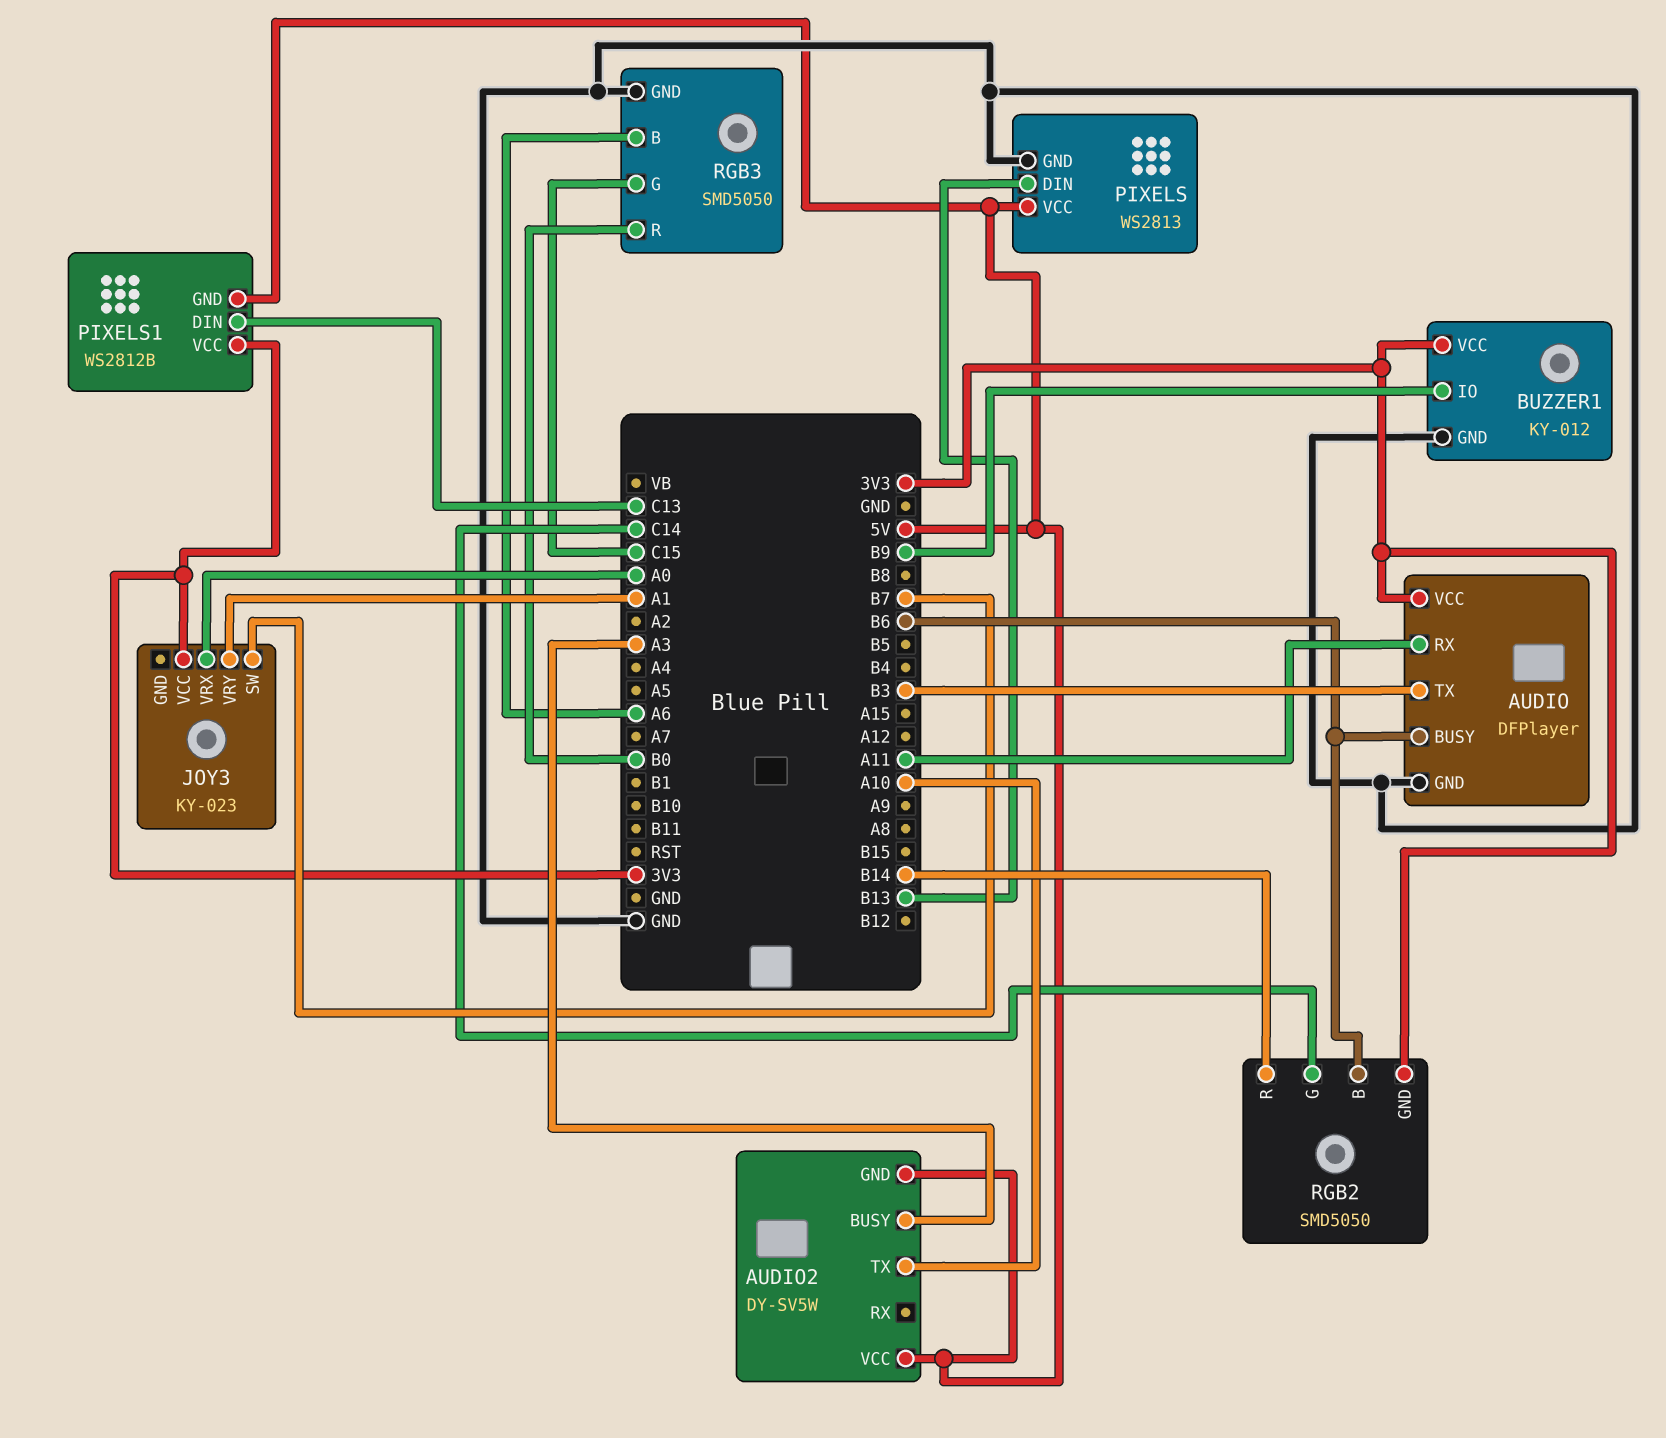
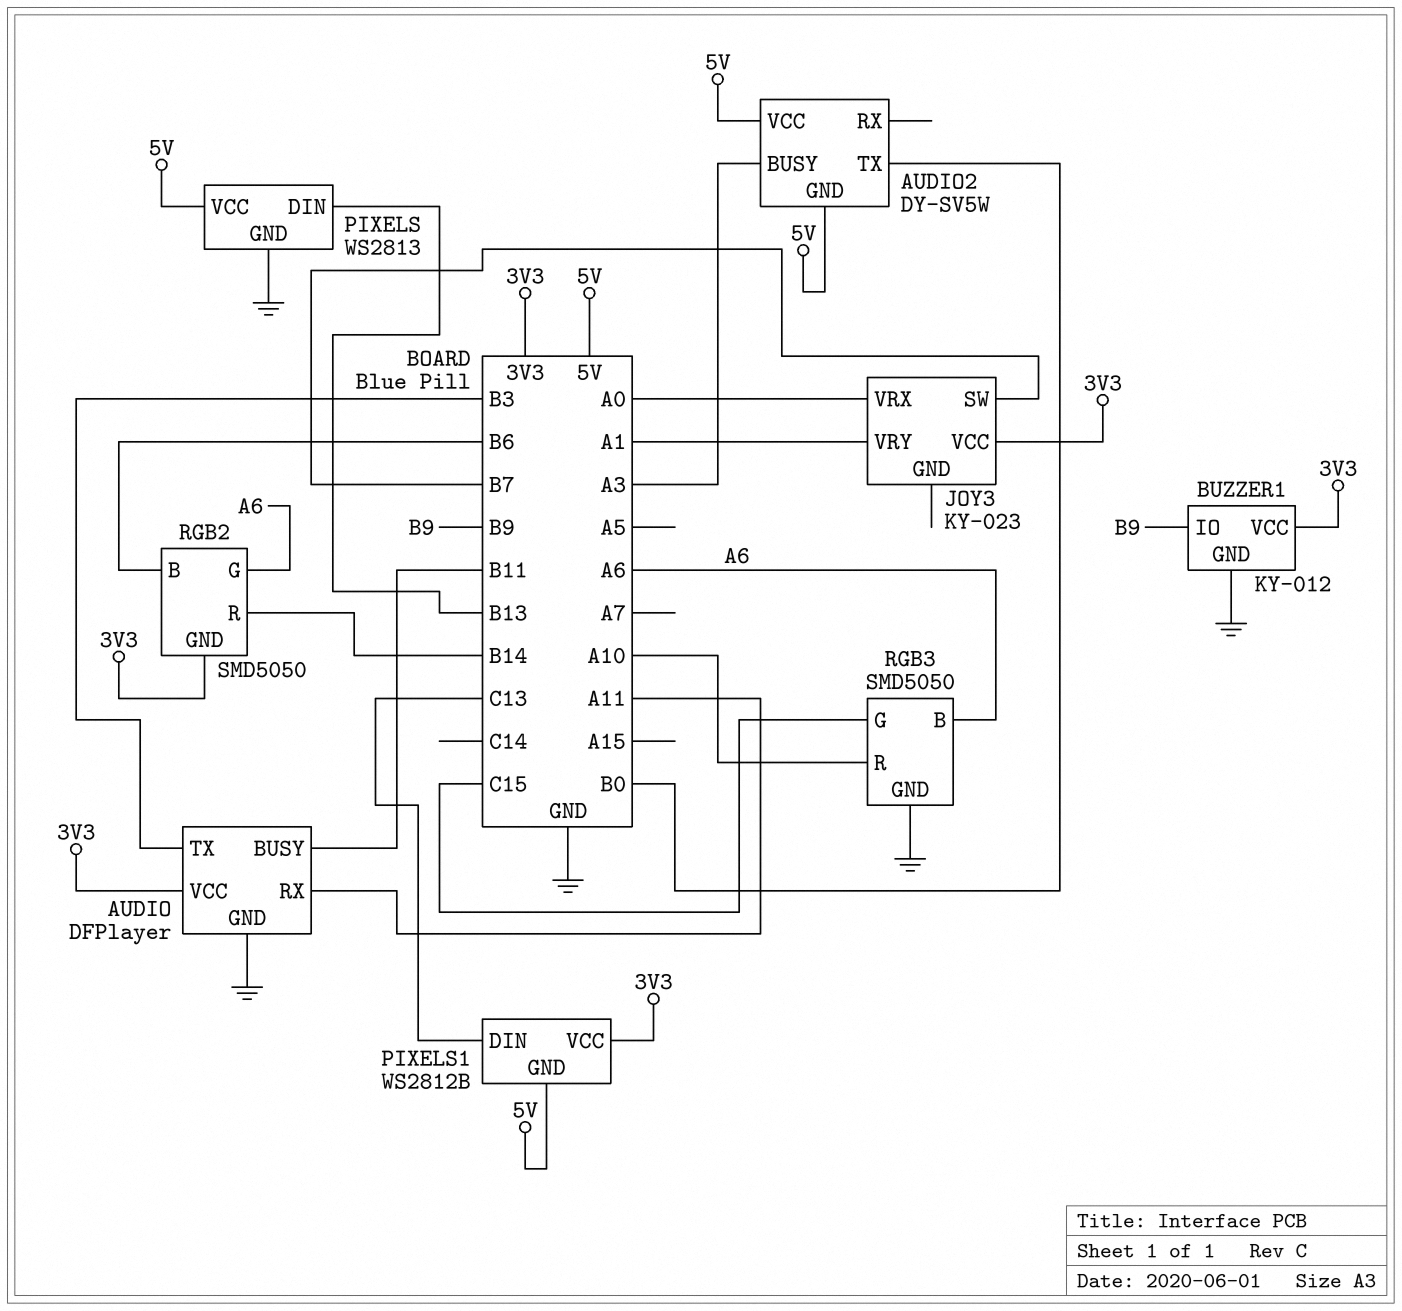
AUDIO pin BUSY: B6 -> B11
AUDIO2 pin TX: A10 -> B0
RGB2 pin G: C14 -> A6
RGB3 pin R: B0 -> A10

